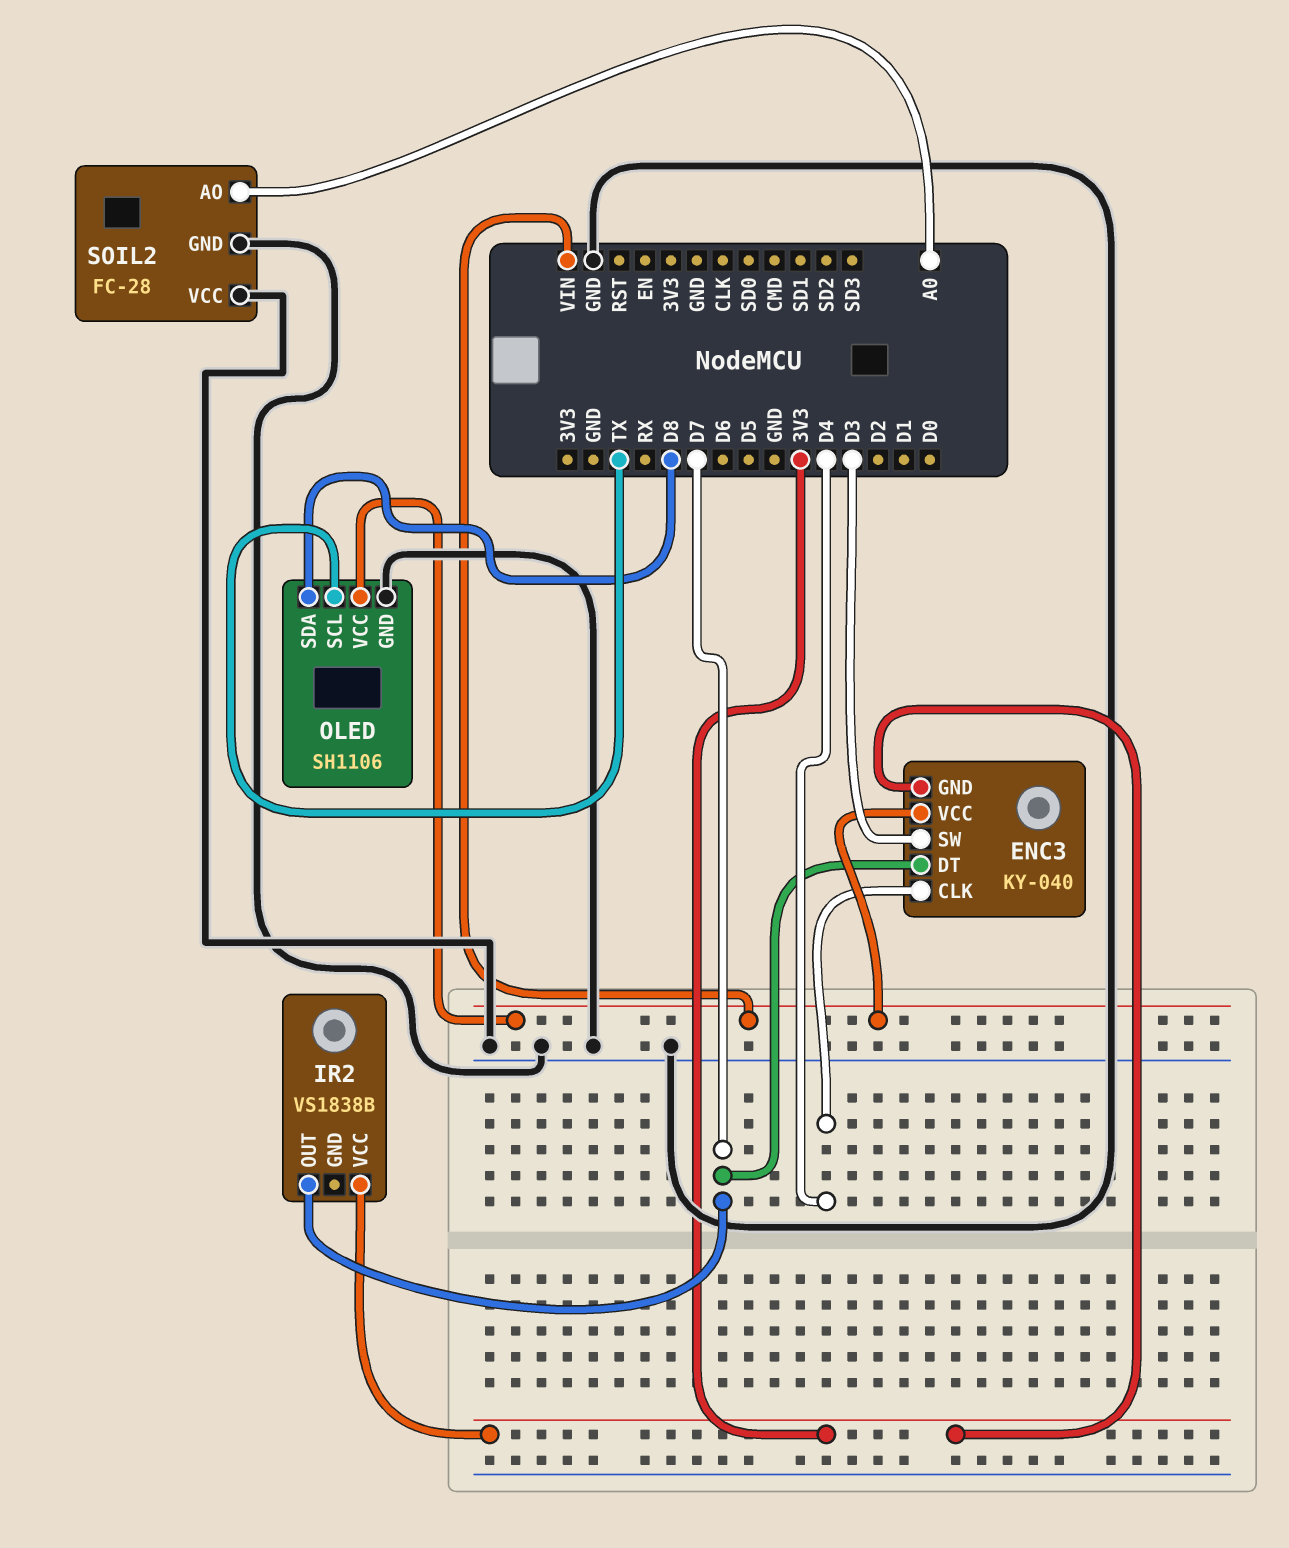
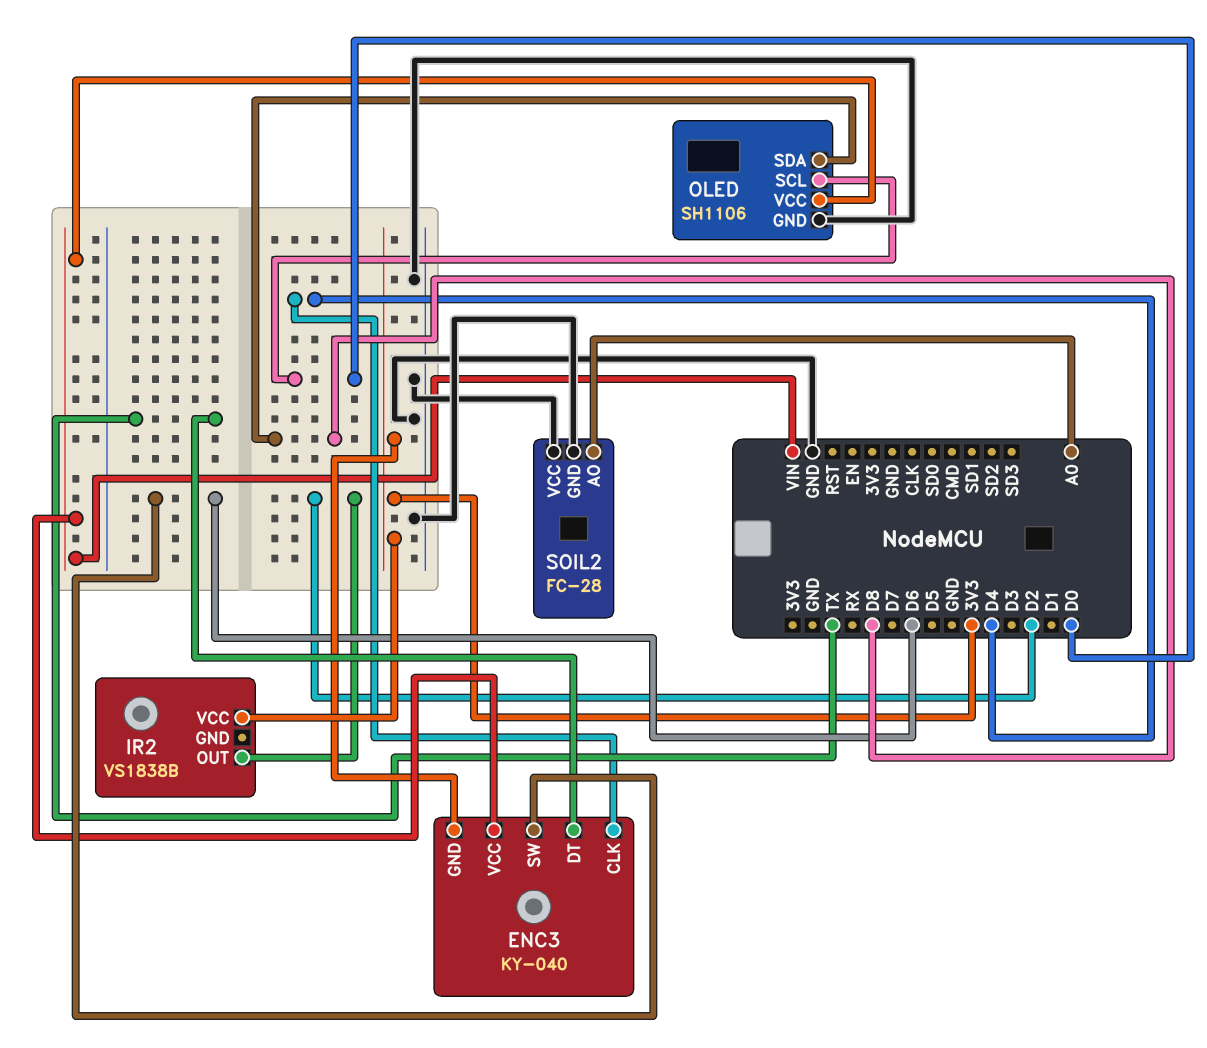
ENC3 pin DT: D7 -> TX
ENC3 pin SW: D3 -> D6
IR2 pin OUT: D7 -> D2
OLED pin SCL: TX -> D0

